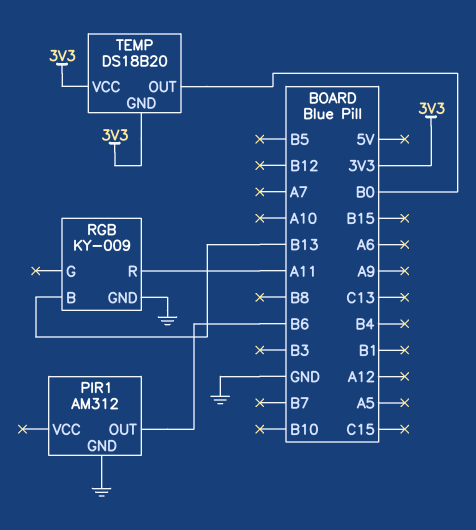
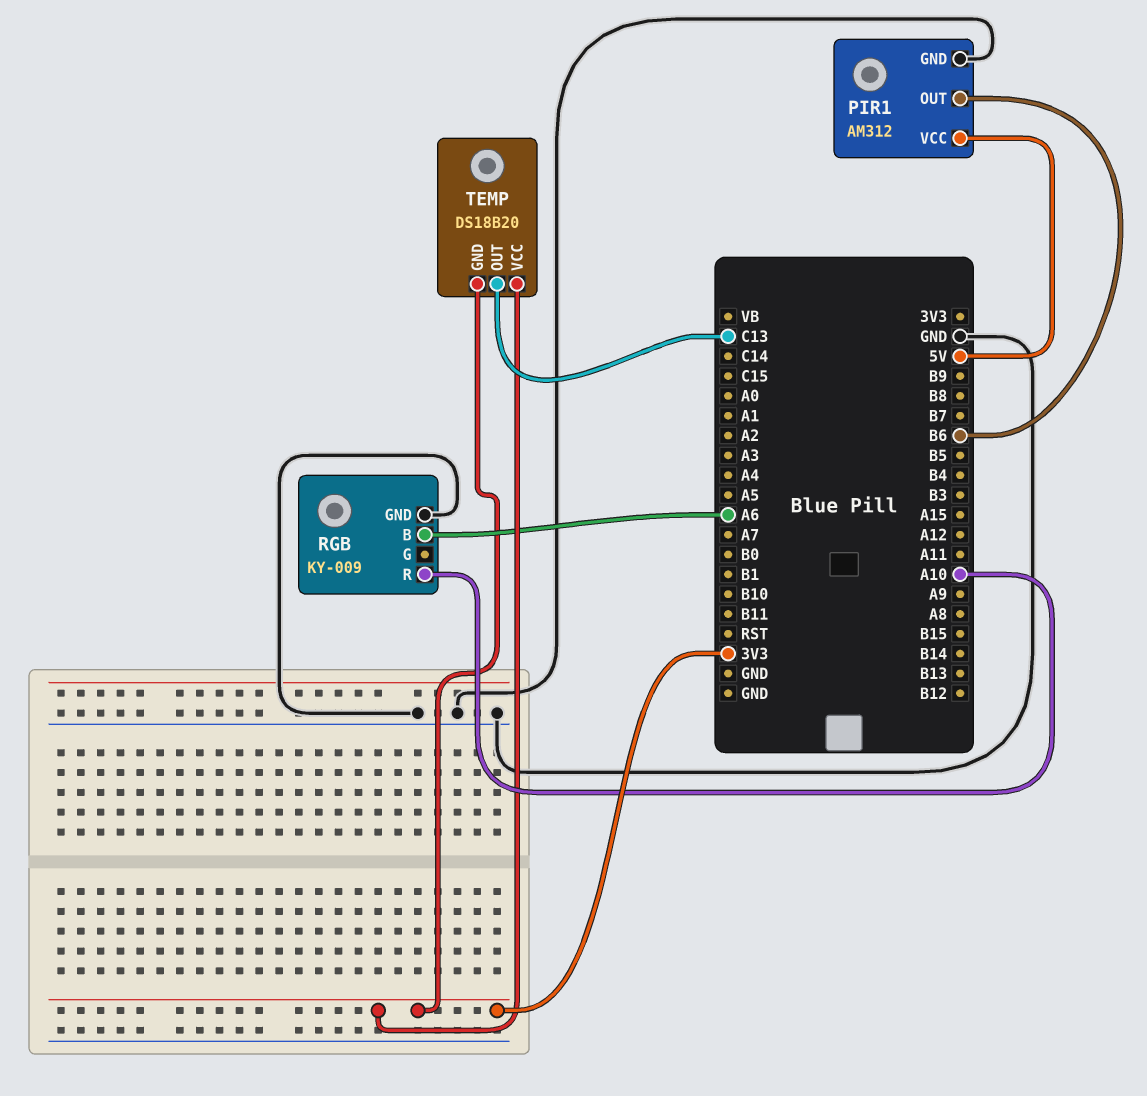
PIR1 pin VCC: none -> 5V
RGB pin B: B13 -> A6
RGB pin R: A11 -> A10
TEMP pin OUT: B0 -> C13

